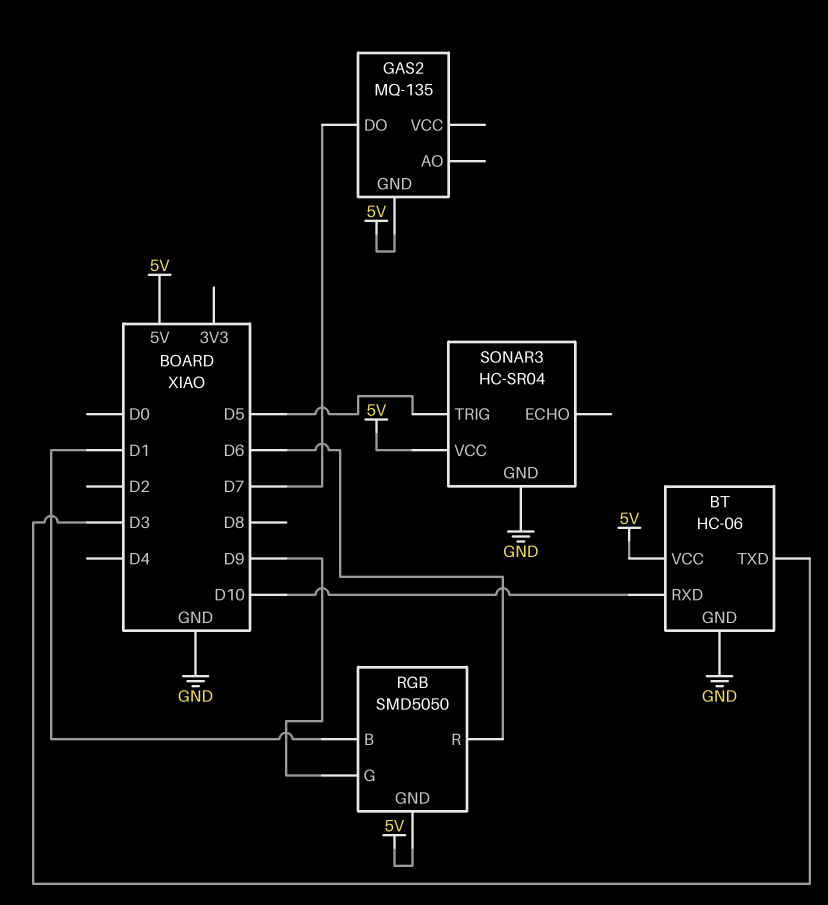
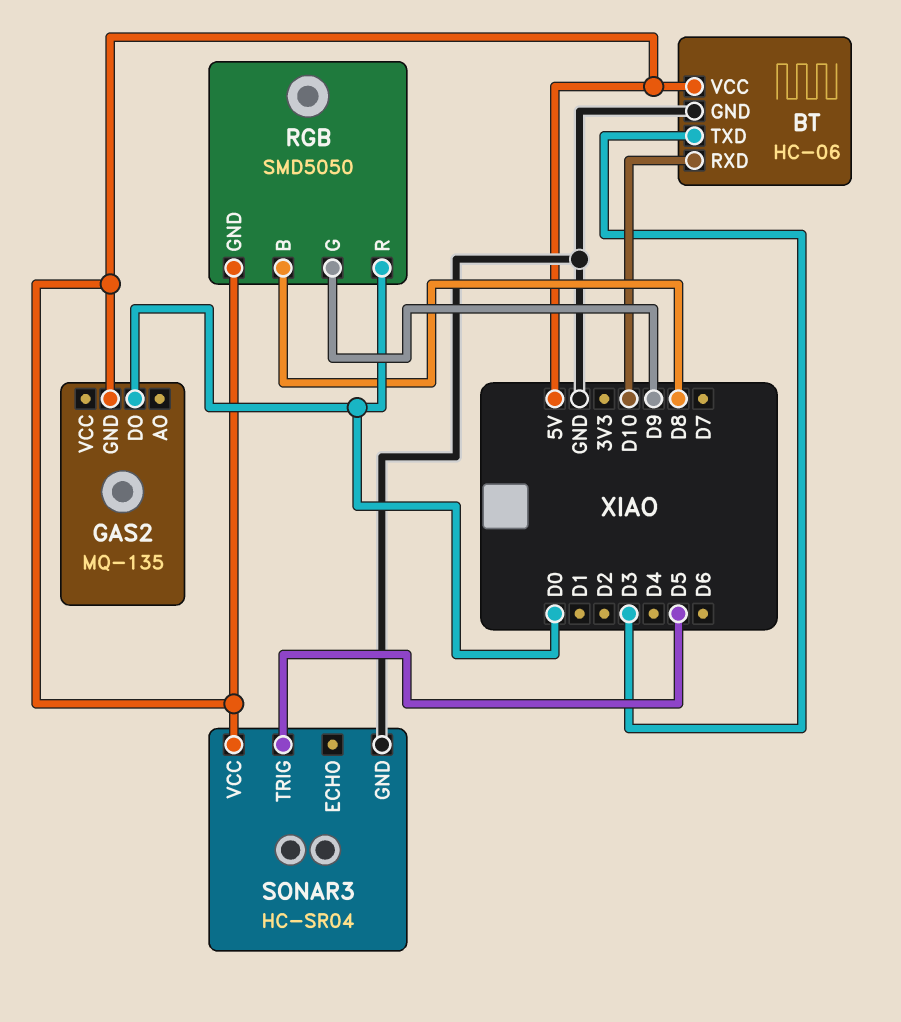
GAS2 pin DO: D7 -> D0
RGB pin B: D1 -> D8
RGB pin R: D6 -> D0

